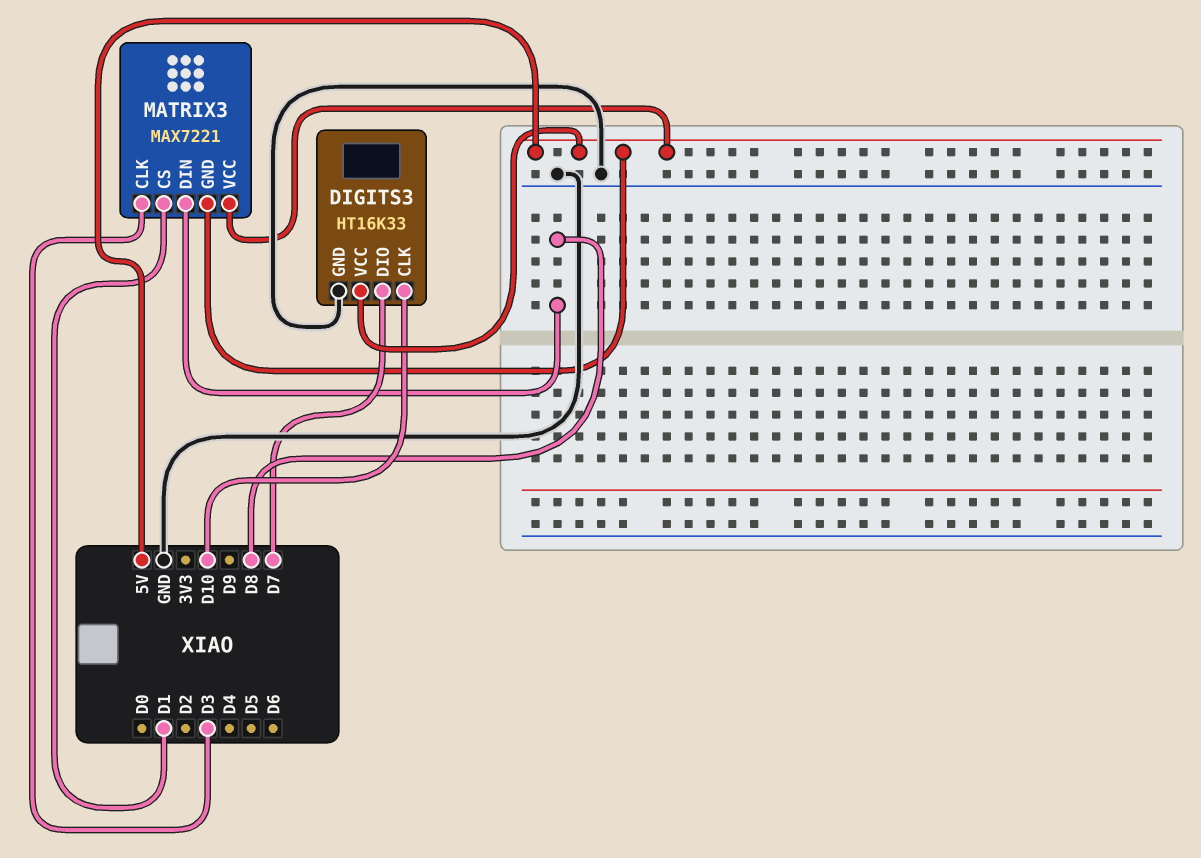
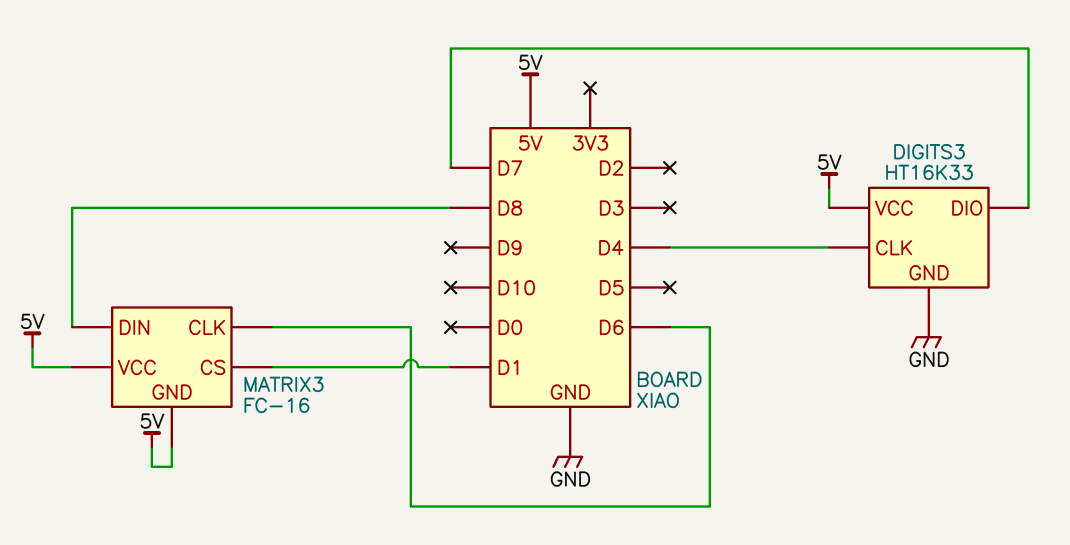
DIGITS3 pin CLK: D10 -> D4
MATRIX3: MAX7221 -> FC-16
MATRIX3 pin CLK: D3 -> D6

